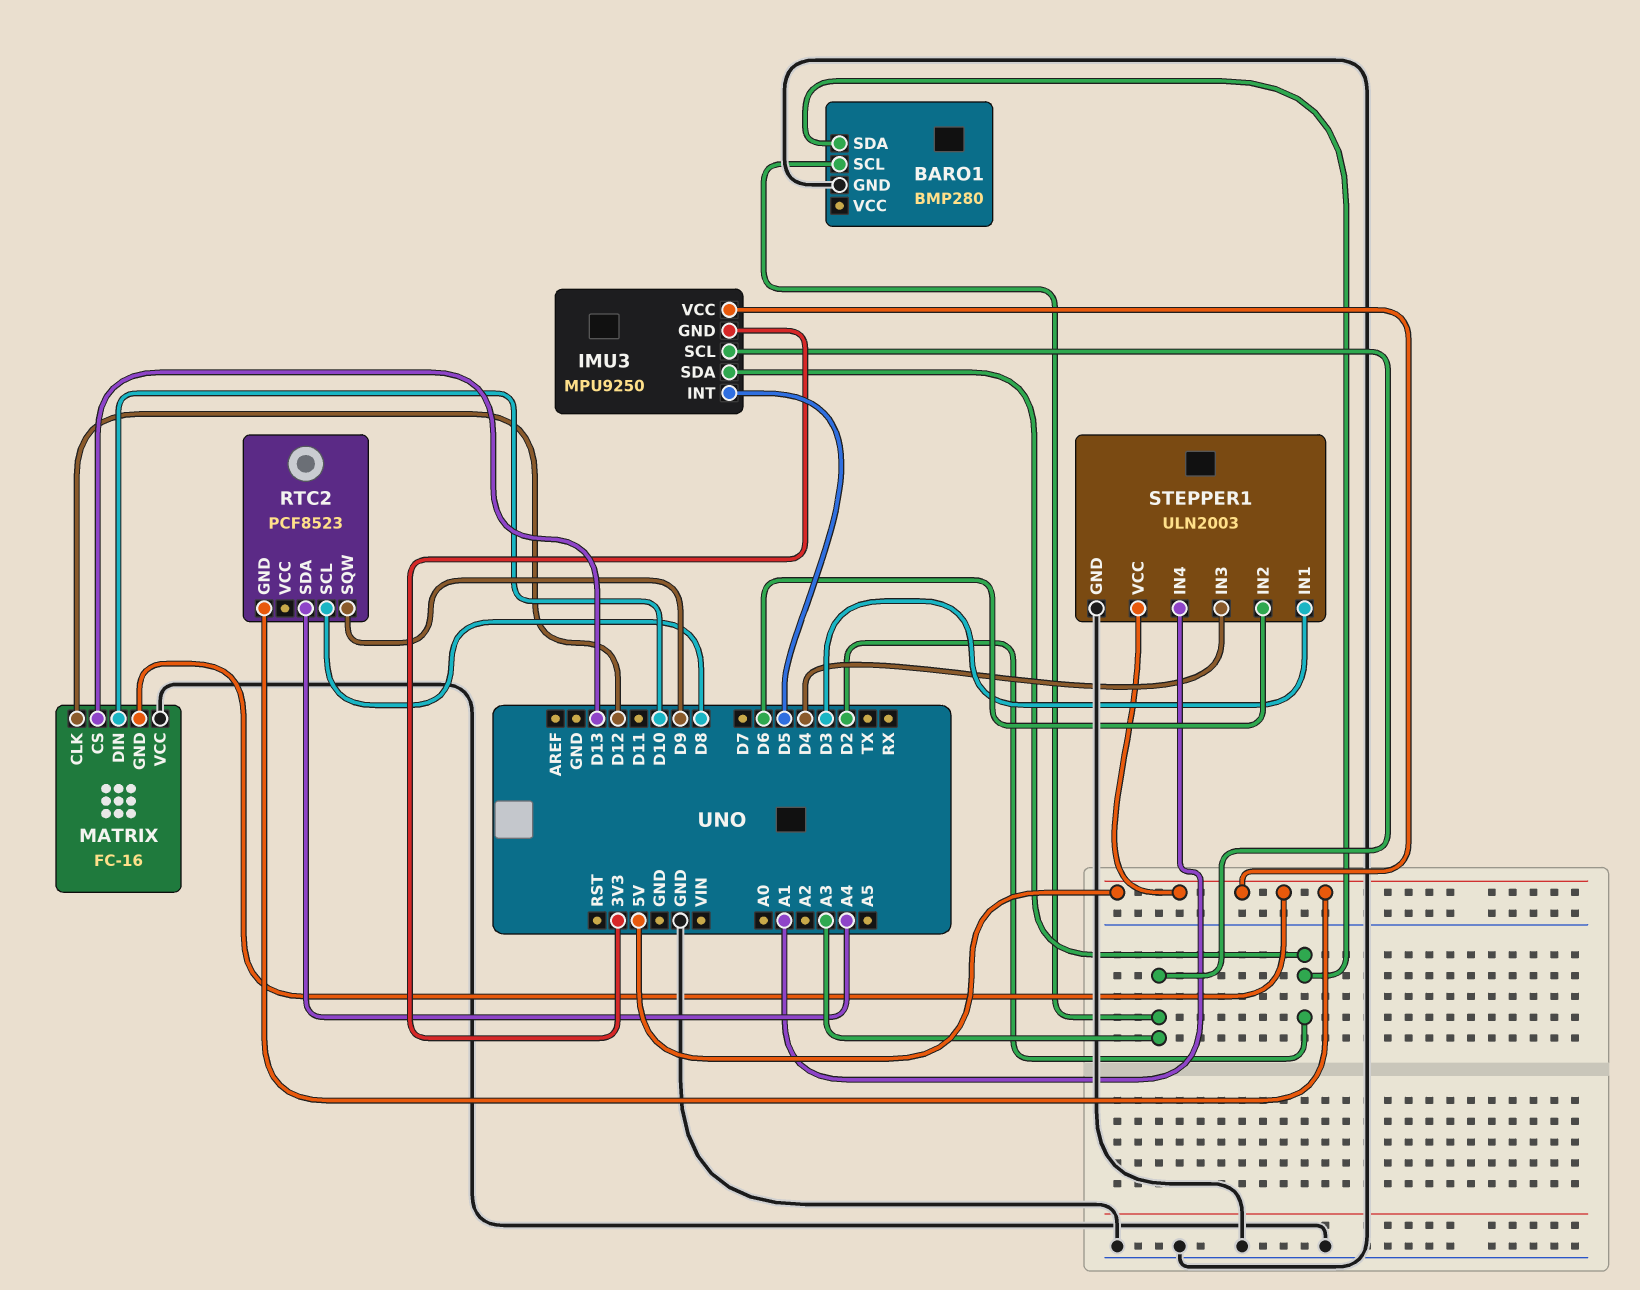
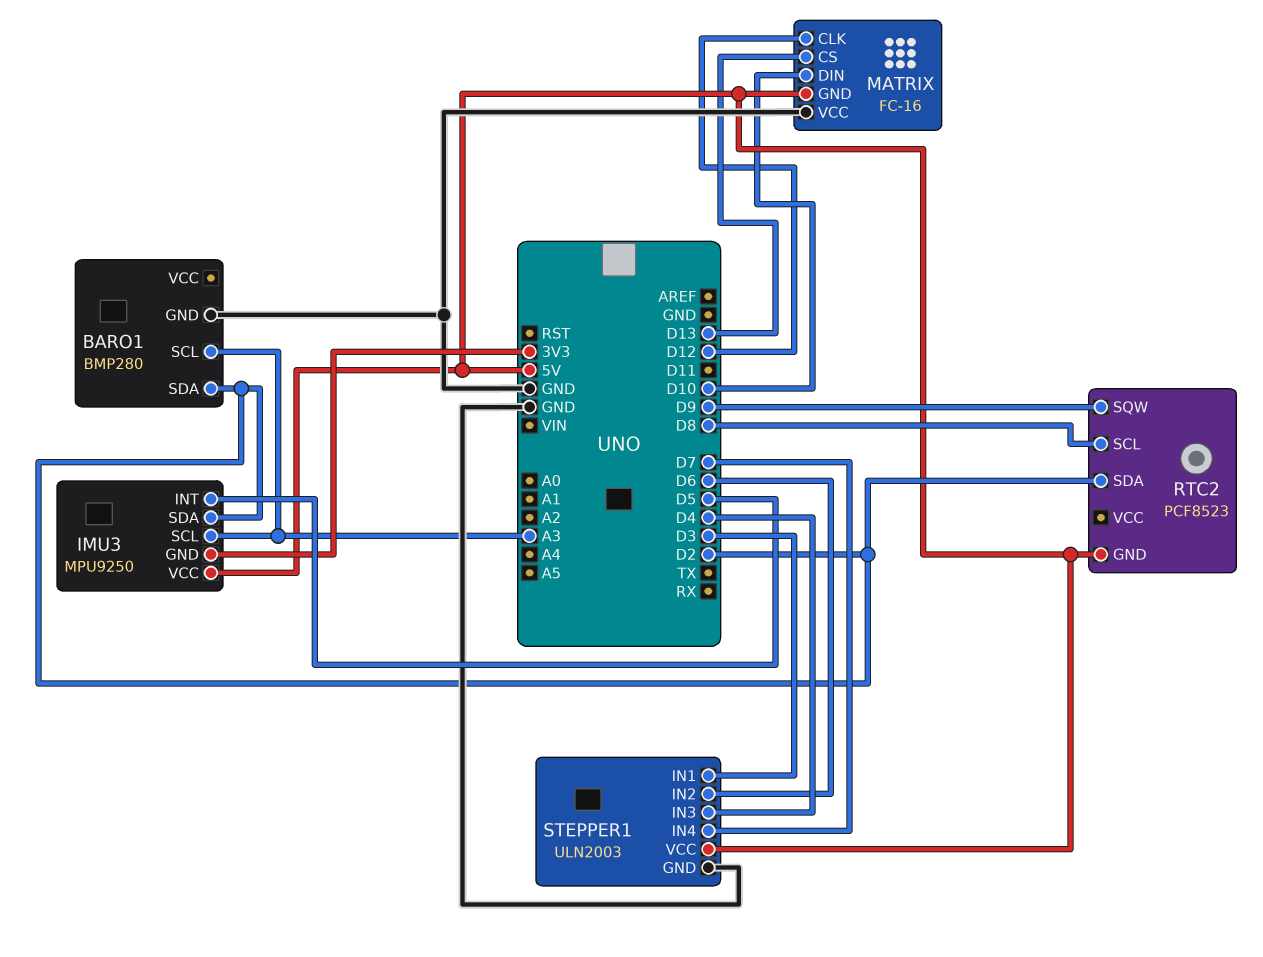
RTC2 pin SDA: A4 -> D2
STEPPER1 pin IN4: A1 -> D7

